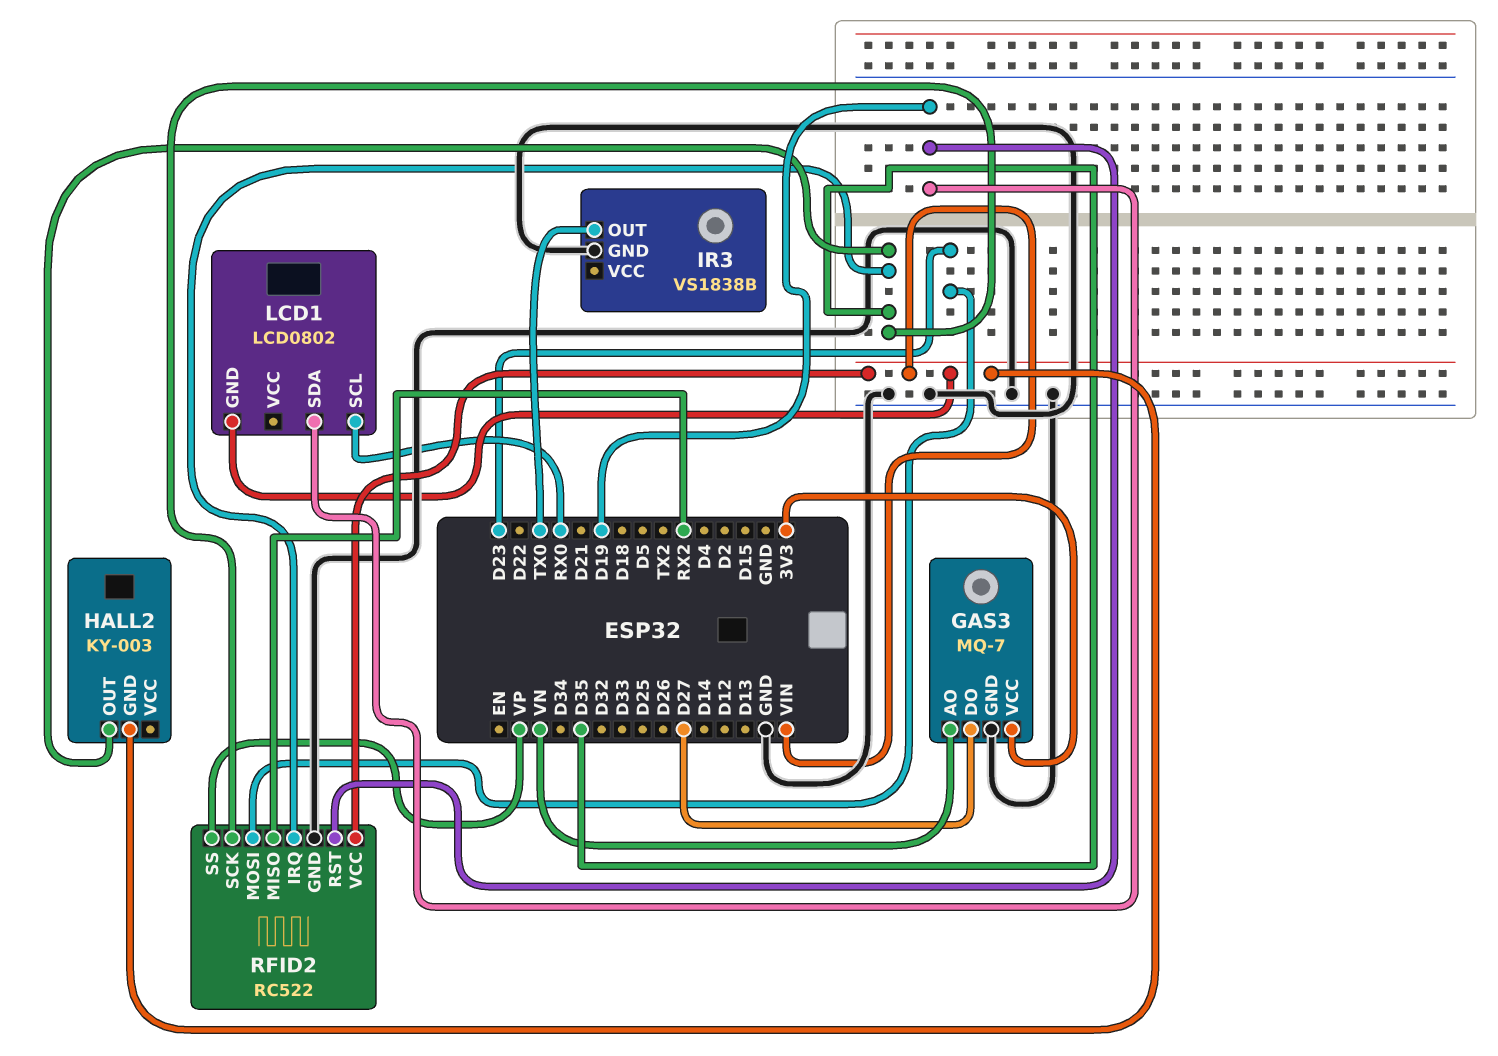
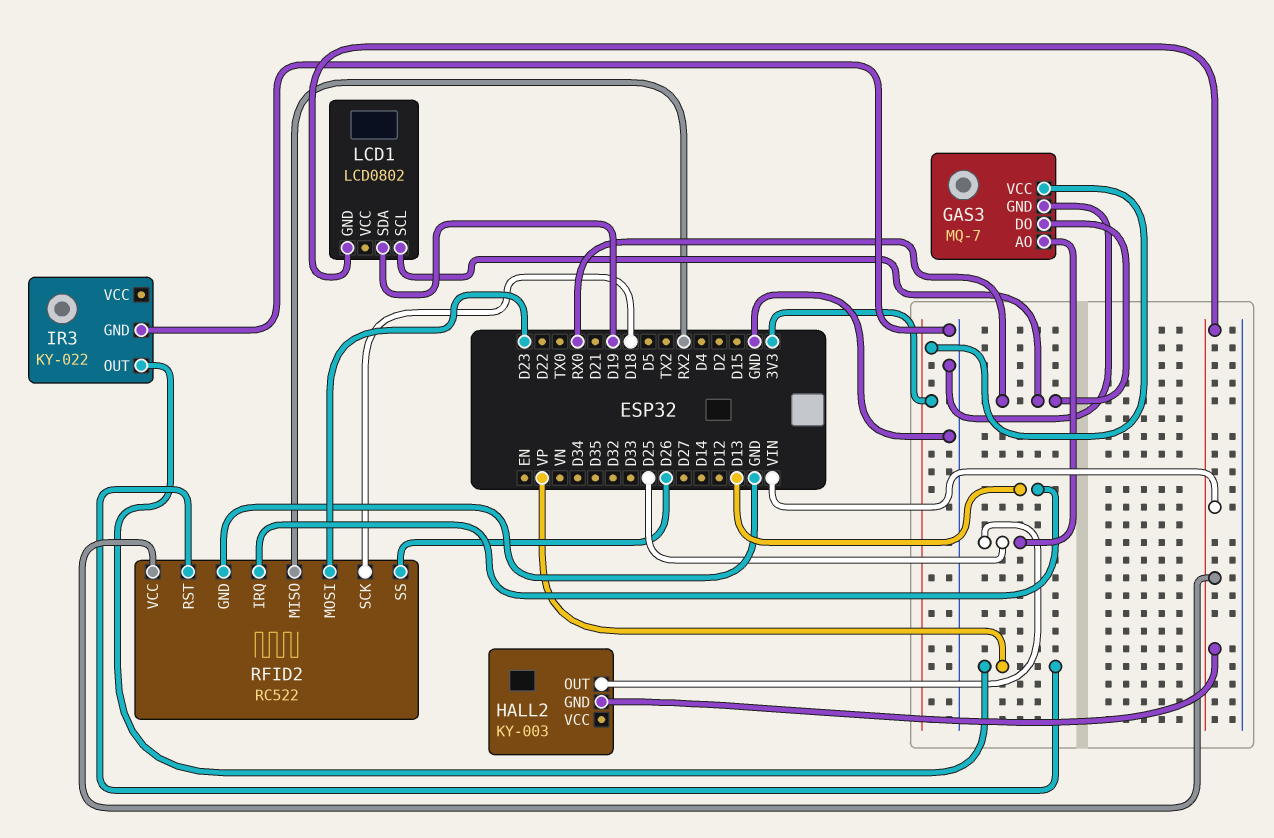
GAS3 pin AO: VN -> D25
GAS3 pin DO: D27 -> RX0
HALL2 pin OUT: D35 -> D25
IR3: VS1838B -> KY-022
IR3 pin OUT: TX0 -> VP
RFID2 pin IRQ: D35 -> D13
RFID2 pin RST: D19 -> VP
RFID2 pin SCK: D35 -> D18
RFID2 pin SS: VP -> D26

